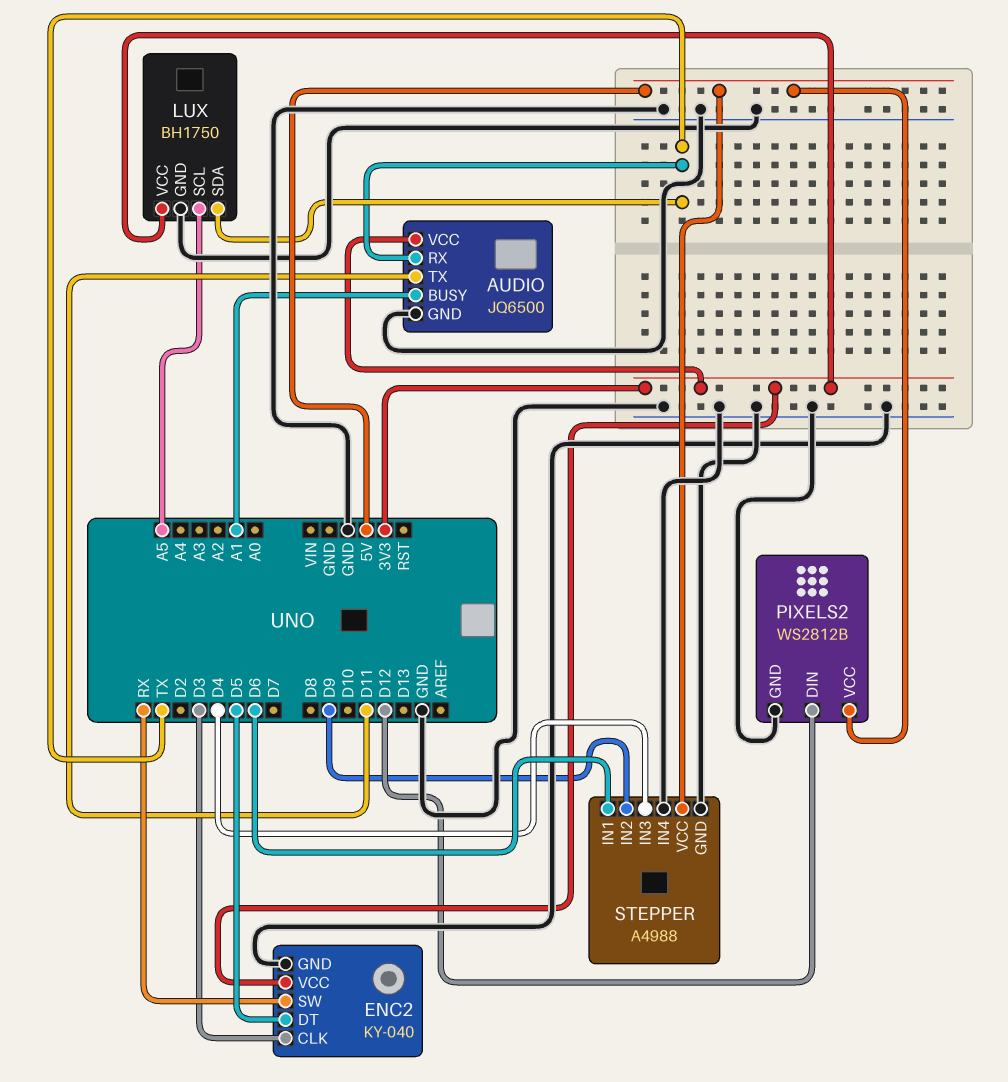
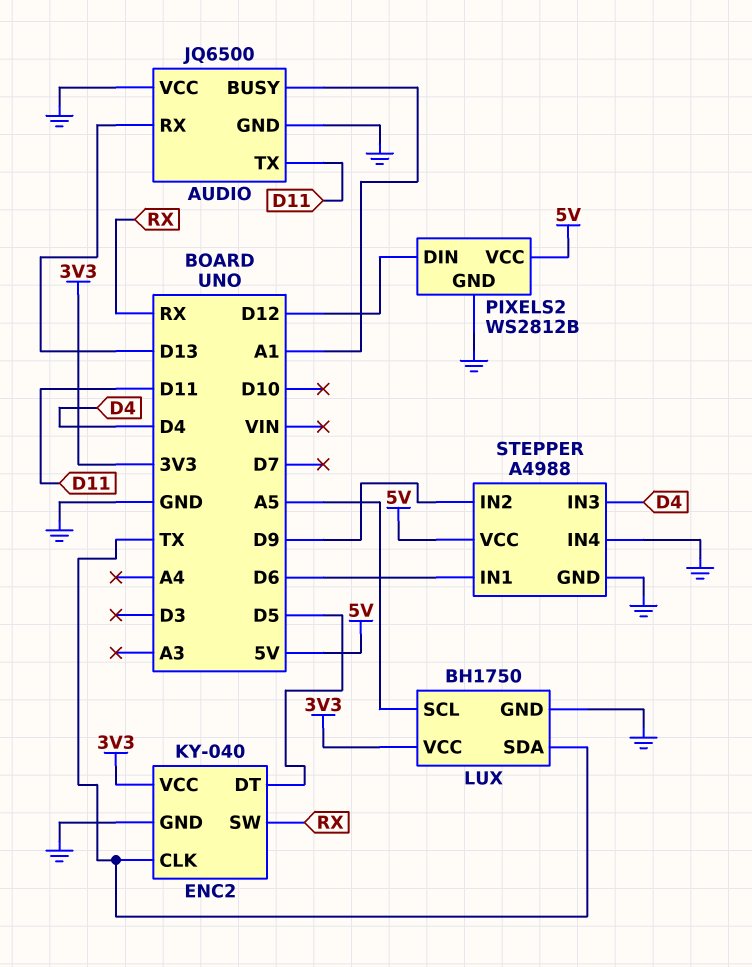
AUDIO pin RX: TX -> D13
AUDIO pin VCC: 3V3 -> GND
ENC2 pin CLK: D3 -> TX

